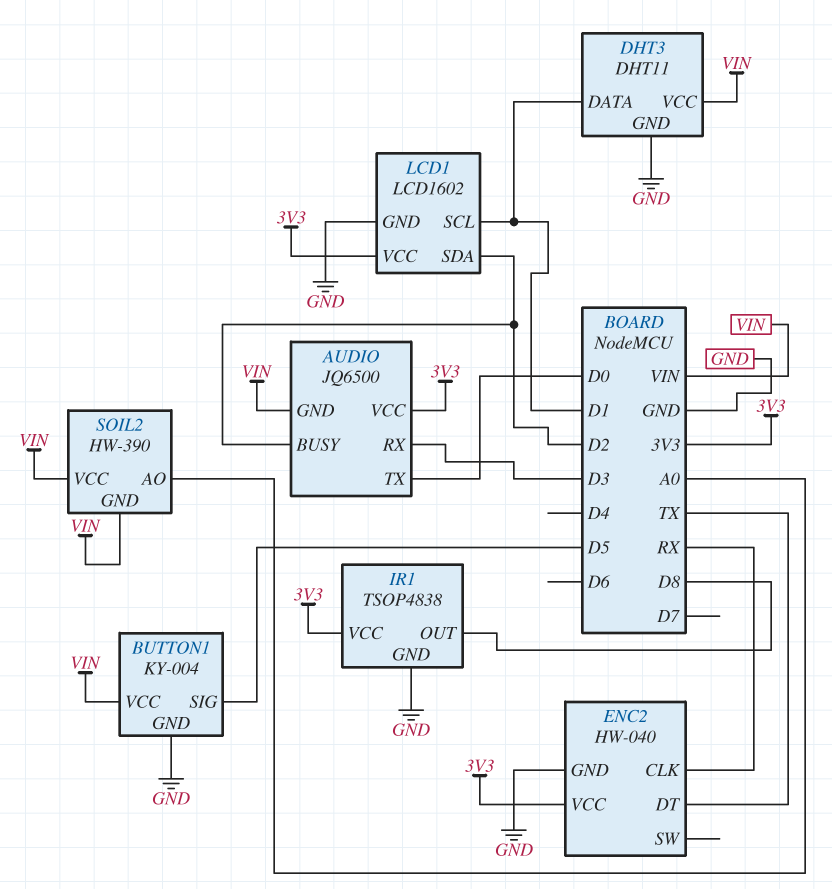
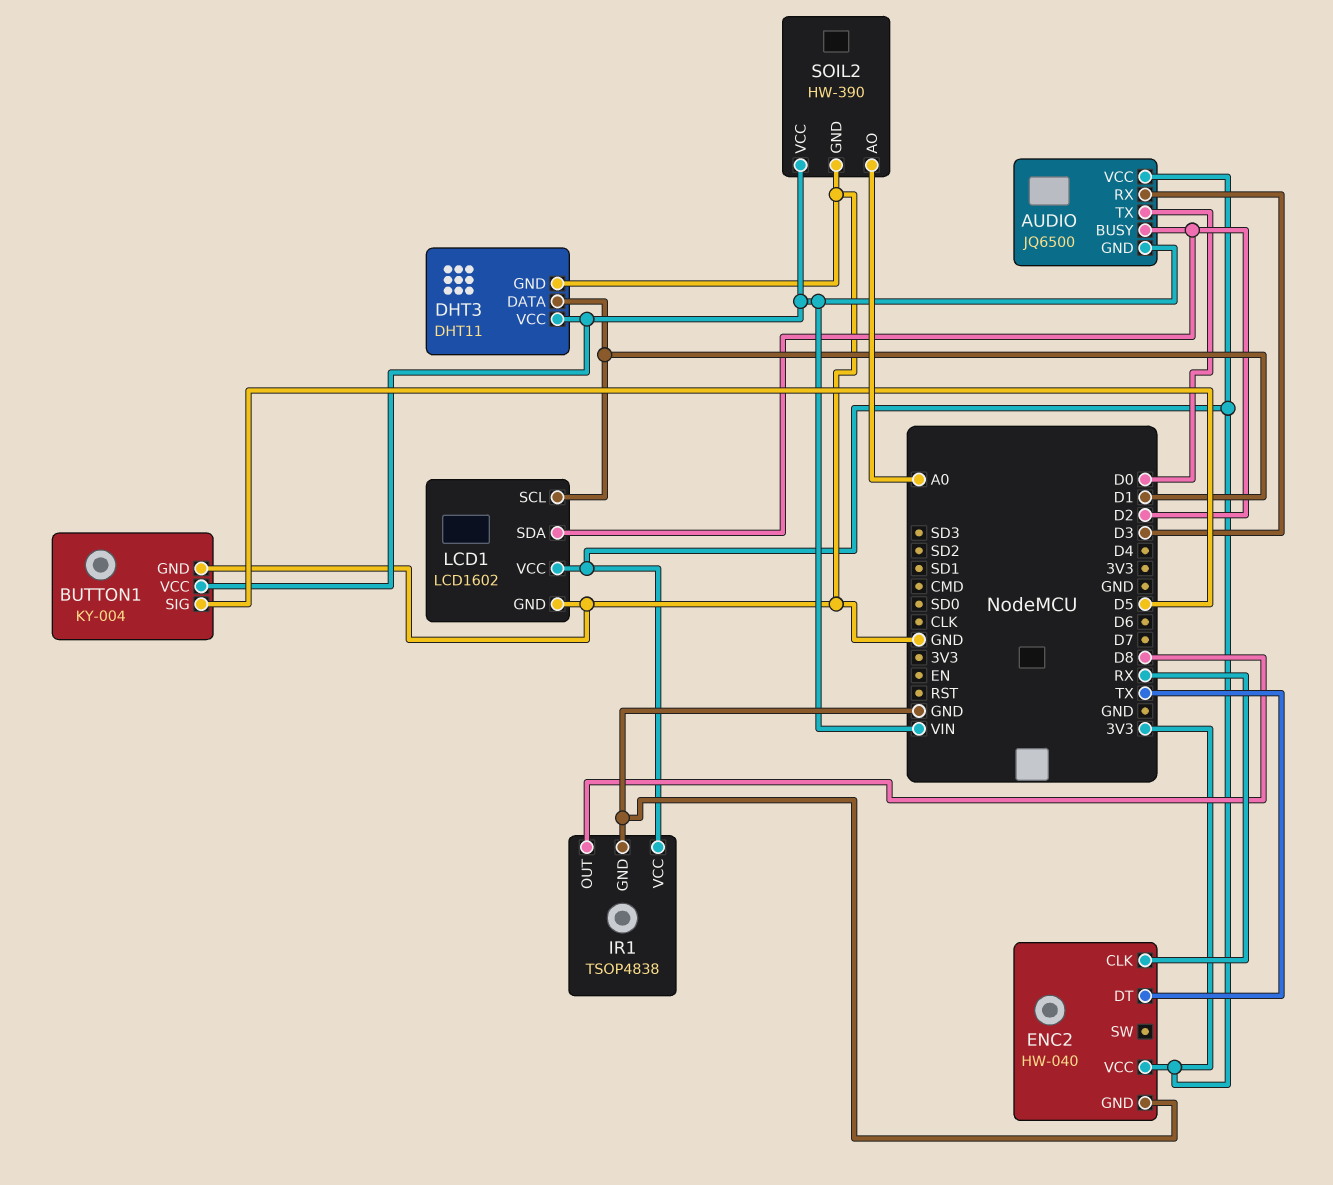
SOIL2 pin GND: VIN -> GND

